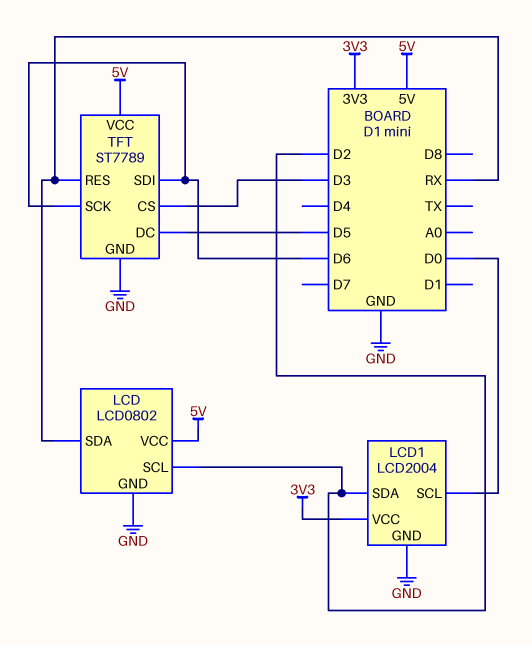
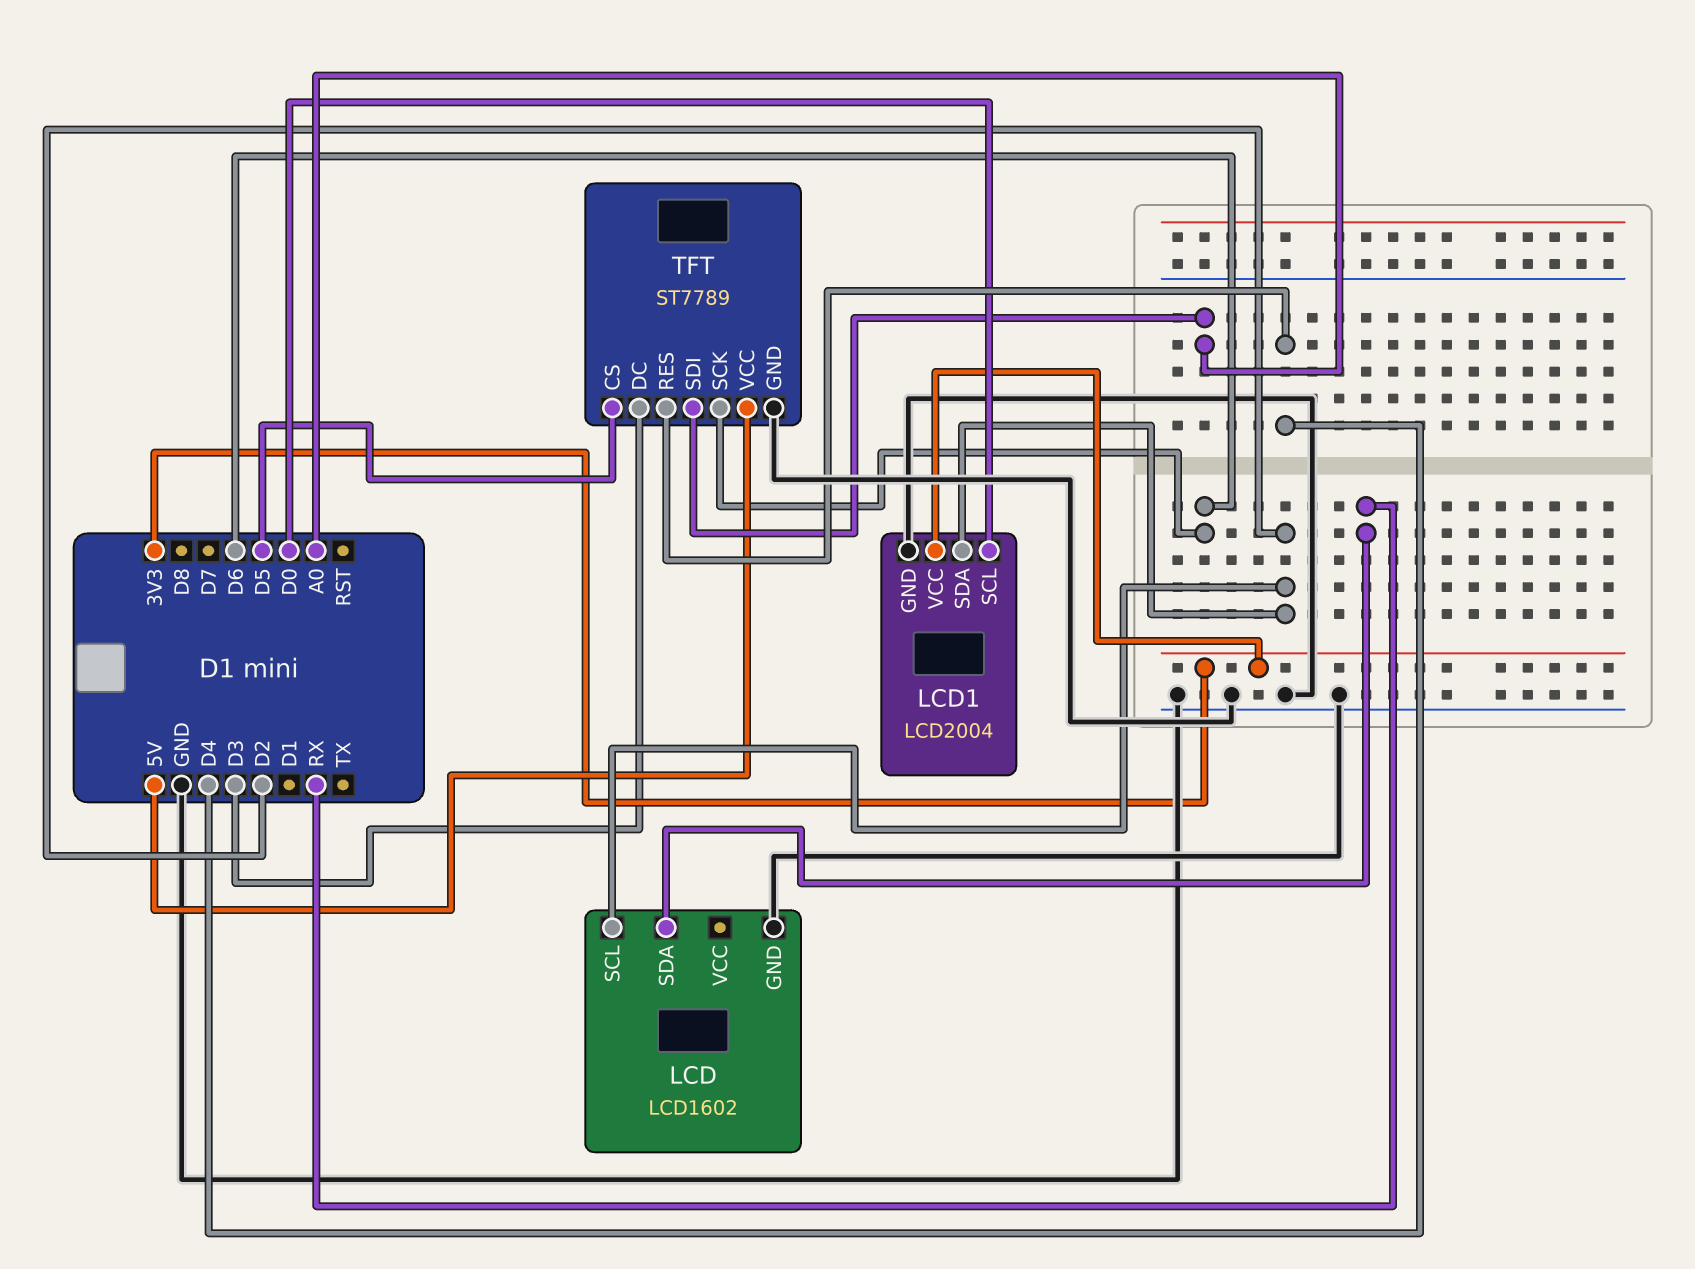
LCD: LCD0802 -> LCD1602
LCD pin VCC: 5V -> none
TFT pin CS: D3 -> D5
TFT pin DC: D5 -> D3
TFT pin RES: RX -> D4
TFT pin SDI: D6 -> A0

